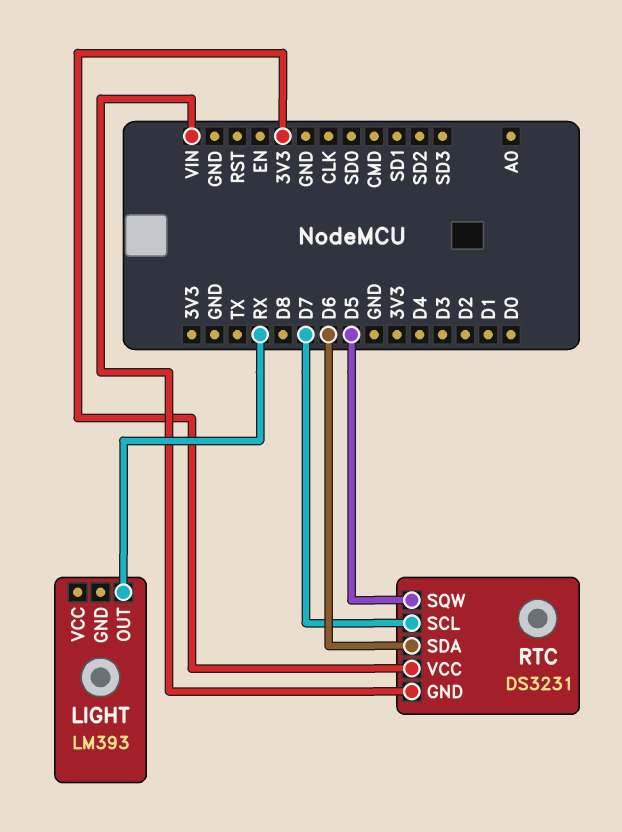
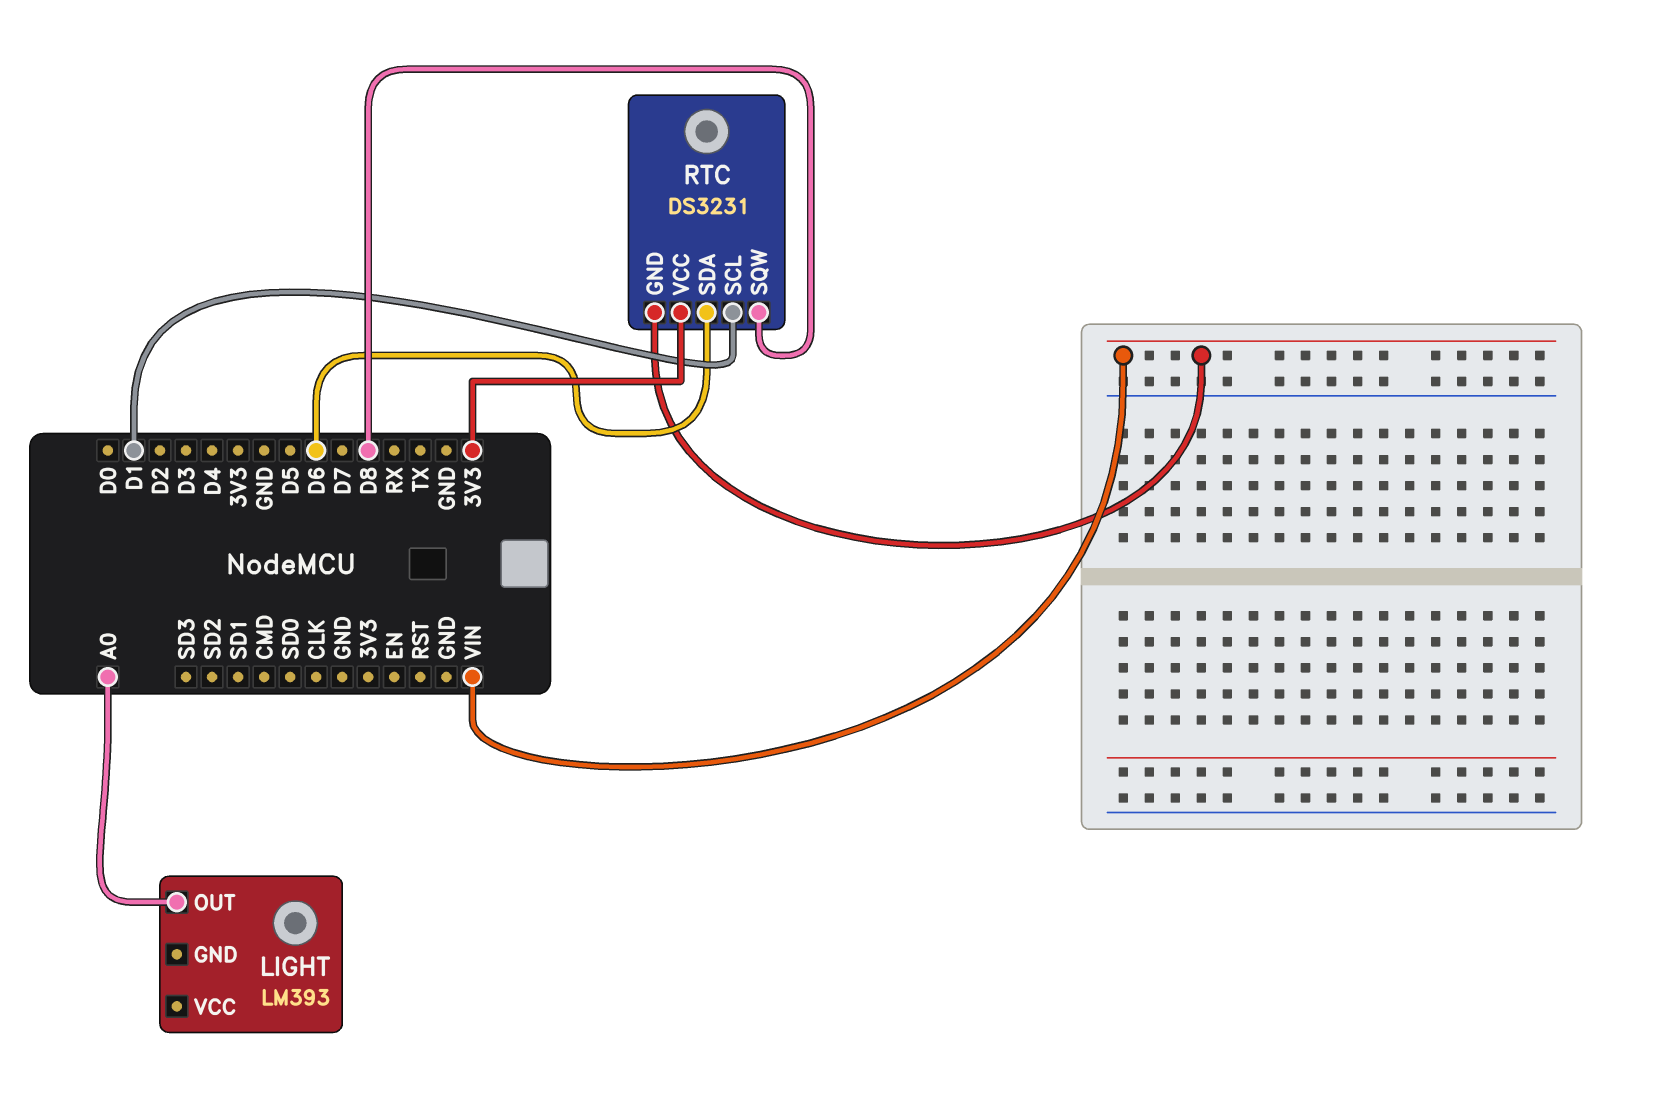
LIGHT pin OUT: RX -> A0
RTC pin SCL: D7 -> D1
RTC pin SQW: D5 -> D8

